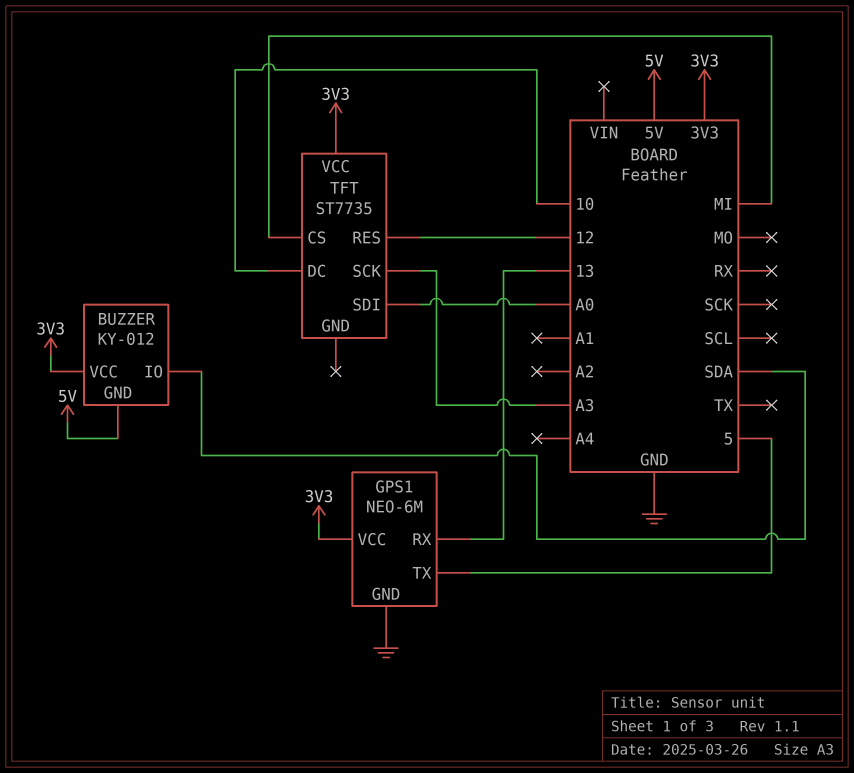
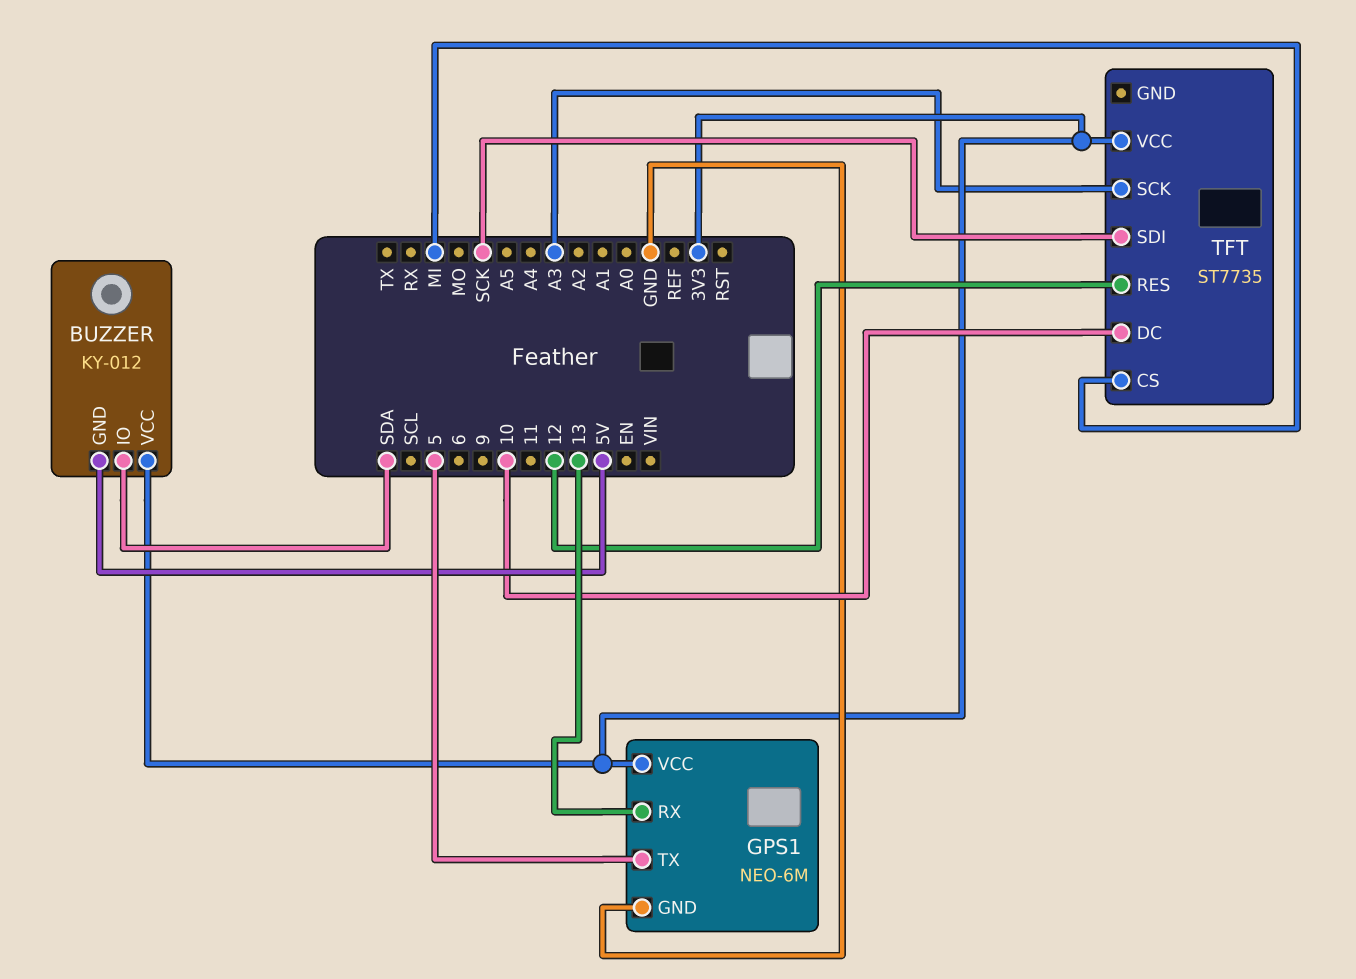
TFT pin SDI: A0 -> SCK

